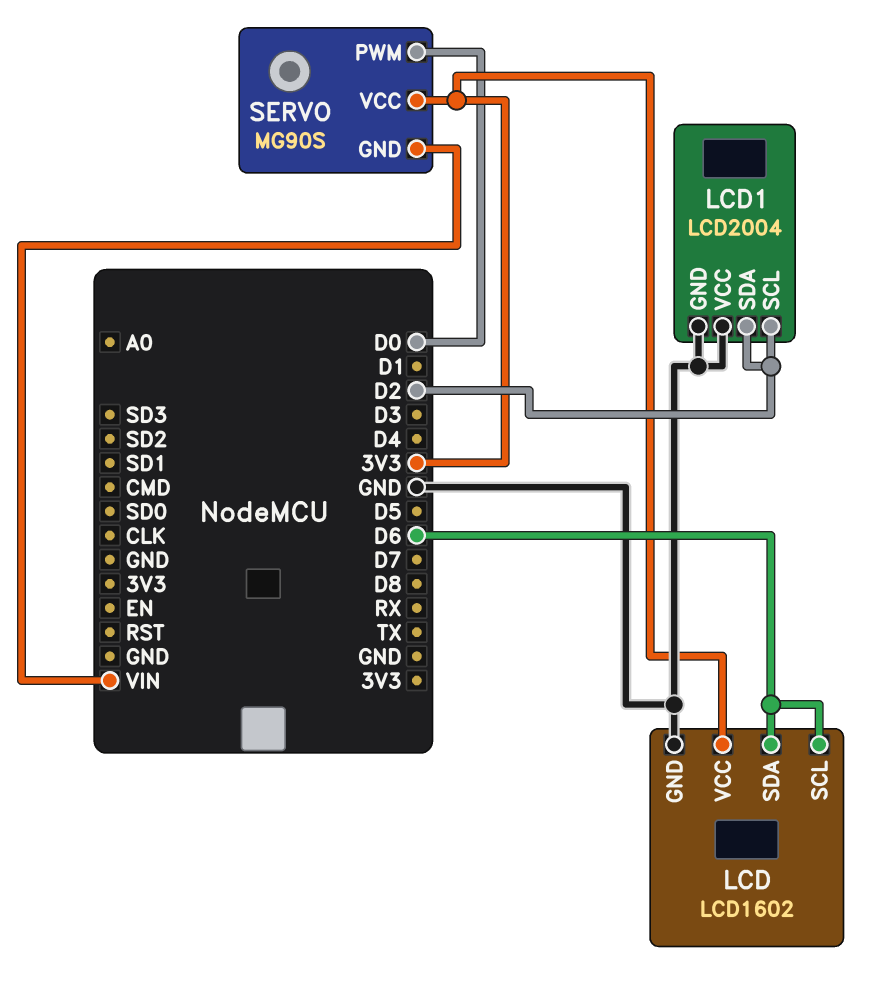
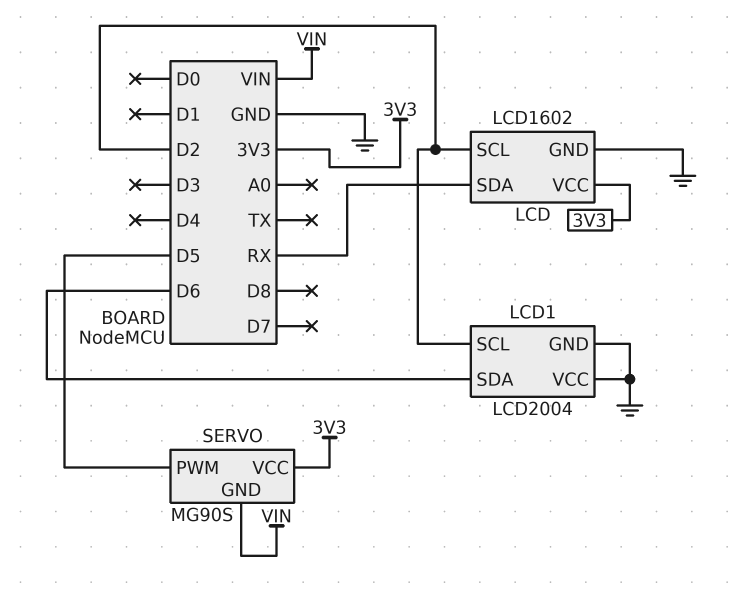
LCD pin SCL: D6 -> D2
LCD pin SDA: D6 -> RX
LCD1 pin SDA: D2 -> D6
SERVO pin PWM: D0 -> D5

